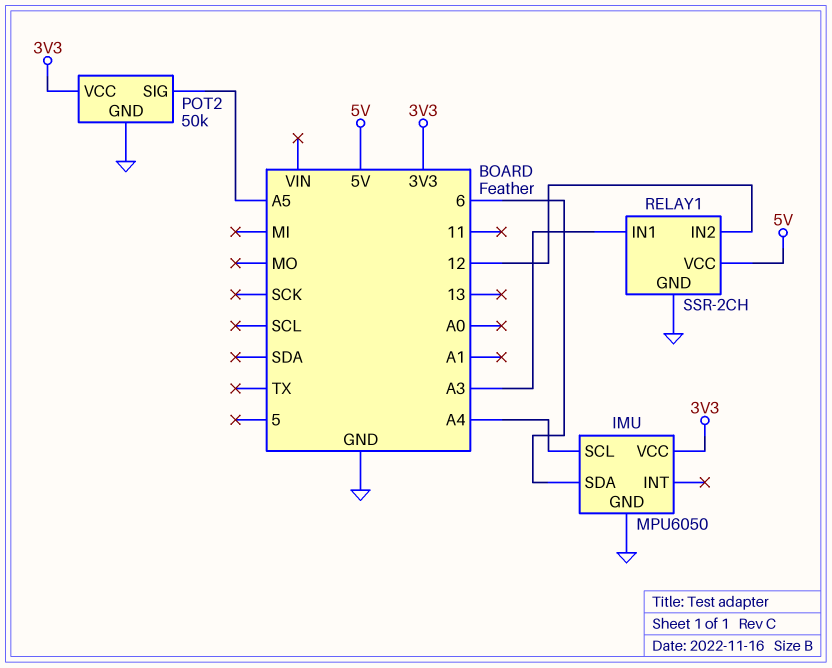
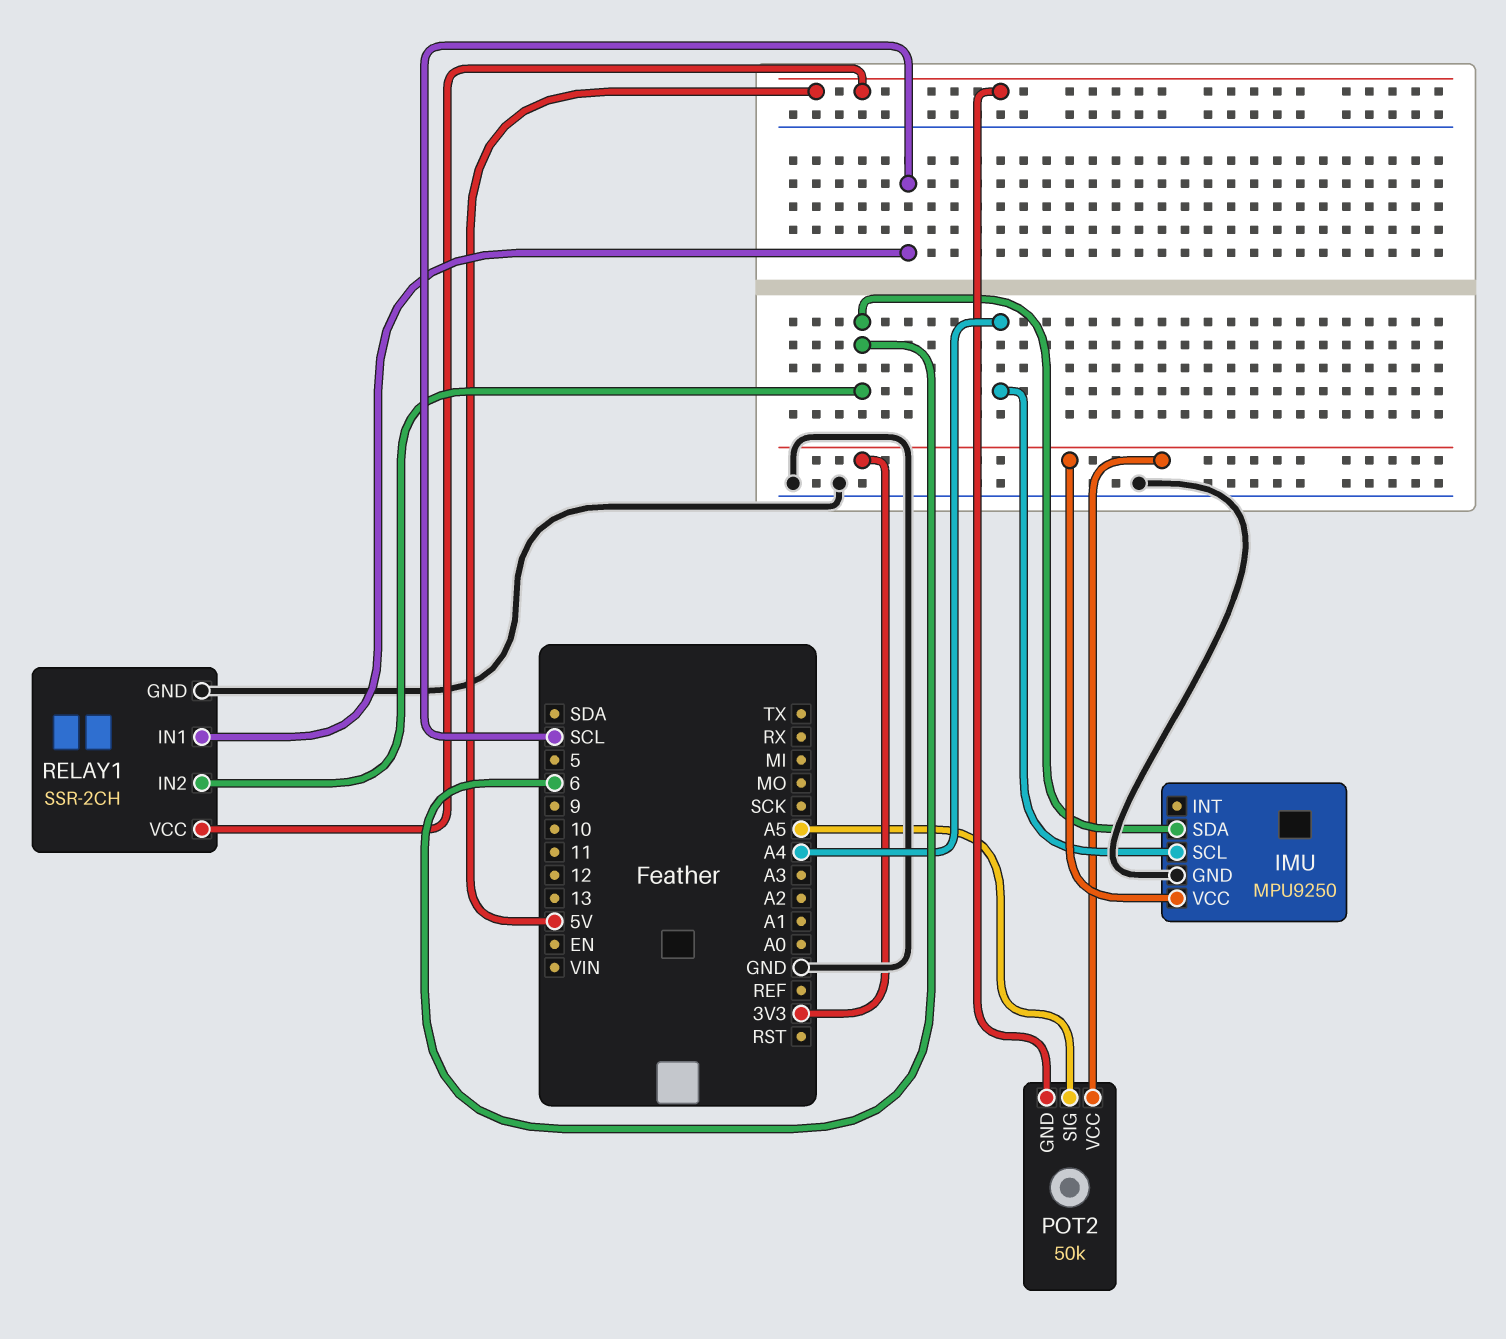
IMU: MPU6050 -> MPU9250
POT2 pin GND: GND -> 5V
RELAY1 pin IN1: A3 -> SCL
RELAY1 pin IN2: 12 -> 6

